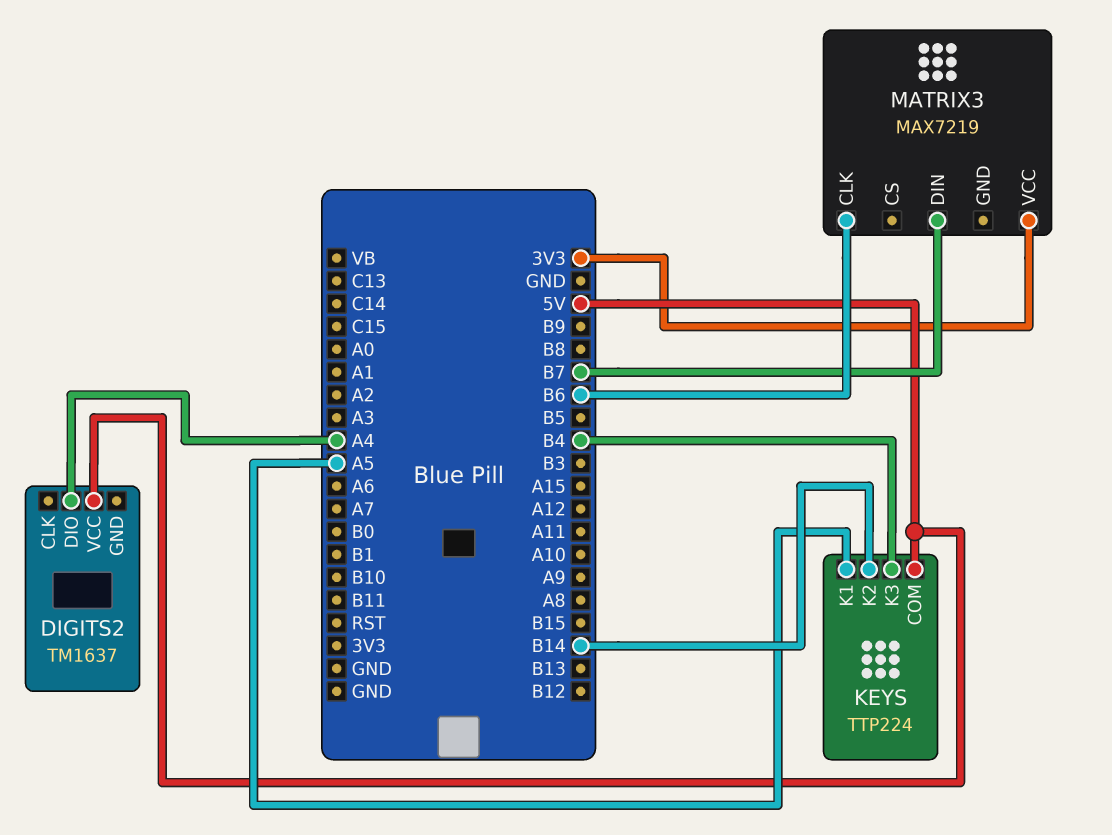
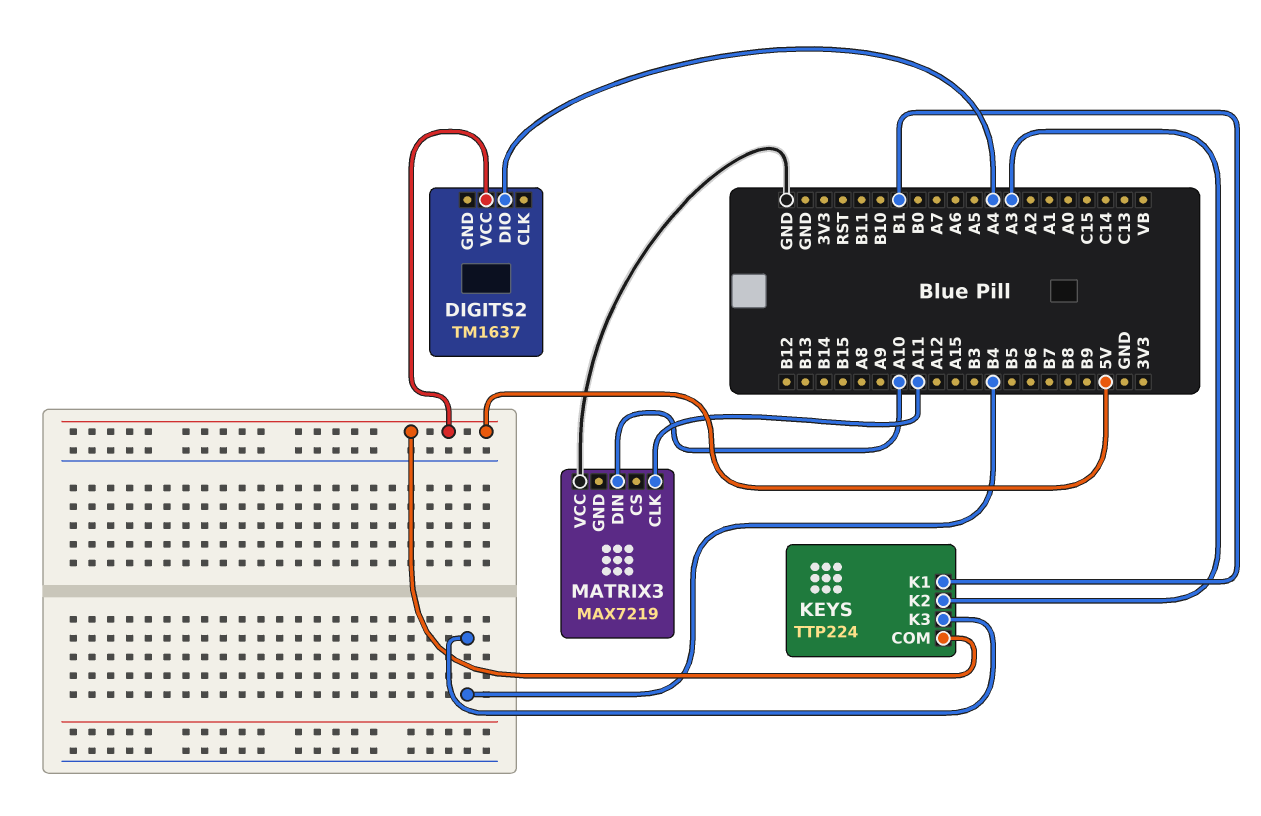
KEYS pin K1: A5 -> B1
KEYS pin K2: B14 -> A3
MATRIX3 pin CLK: B6 -> A11
MATRIX3 pin DIN: B7 -> A10
MATRIX3 pin VCC: 3V3 -> GND

